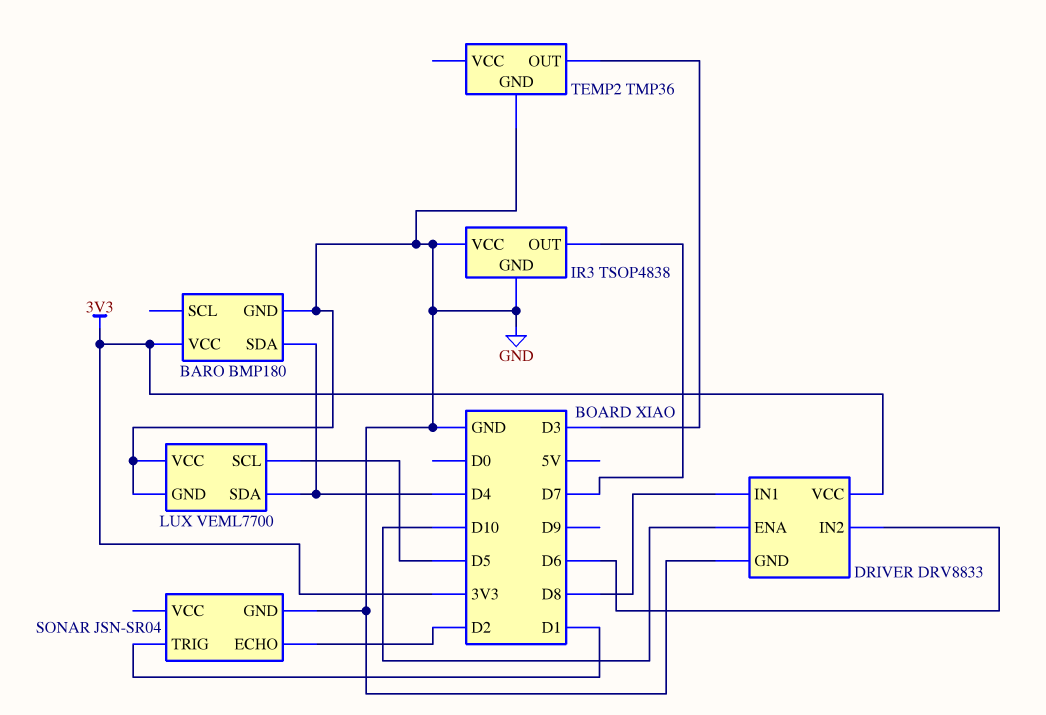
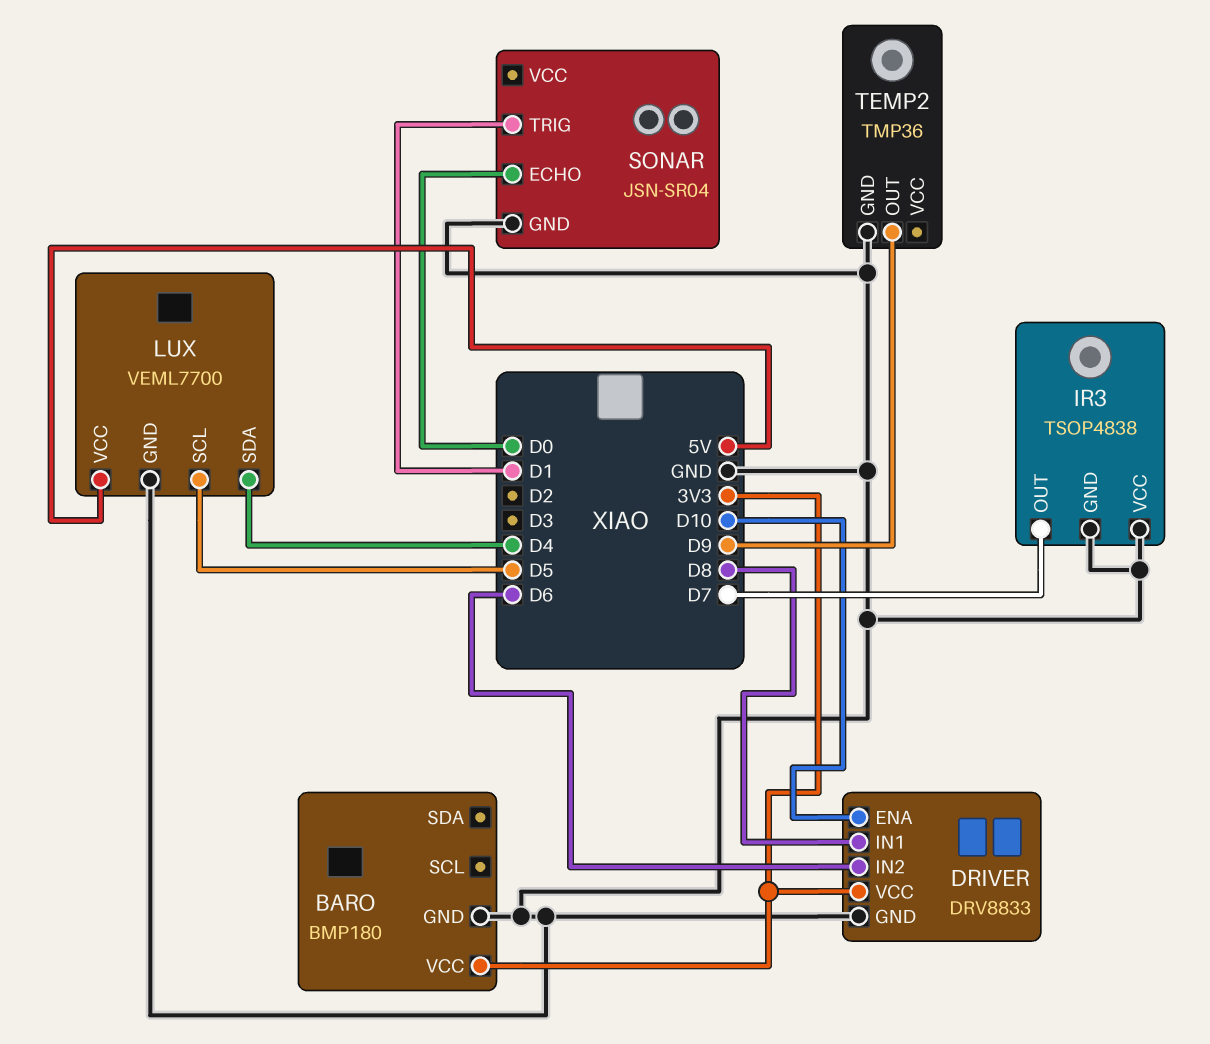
BARO pin SDA: D4 -> none
LUX pin VCC: GND -> 5V
SONAR pin ECHO: D2 -> D0
TEMP2 pin OUT: D3 -> D9

